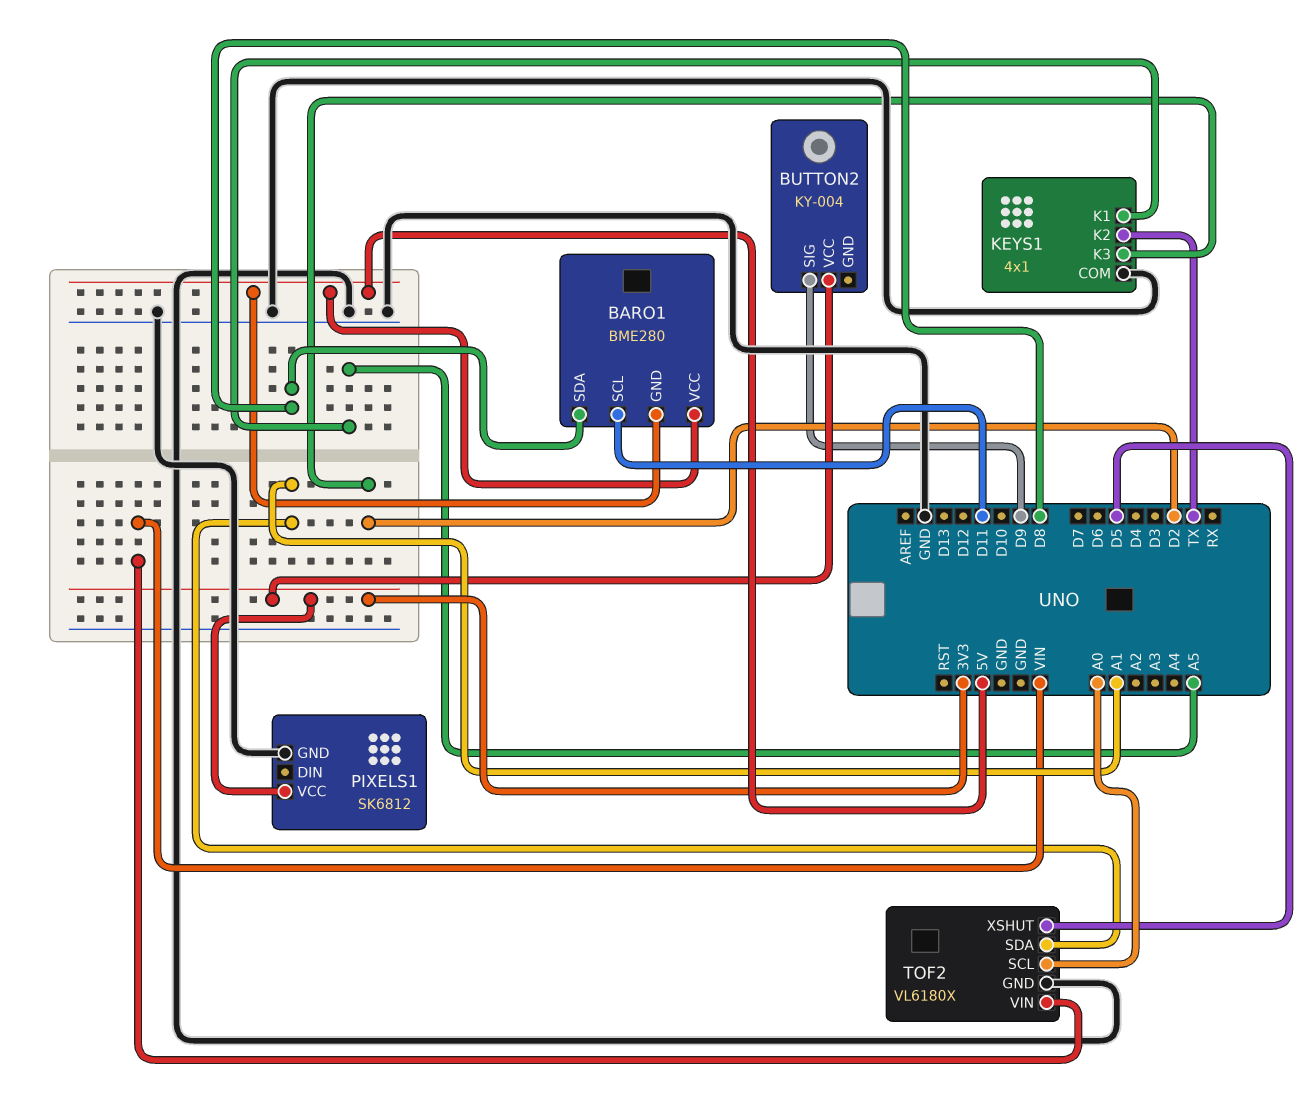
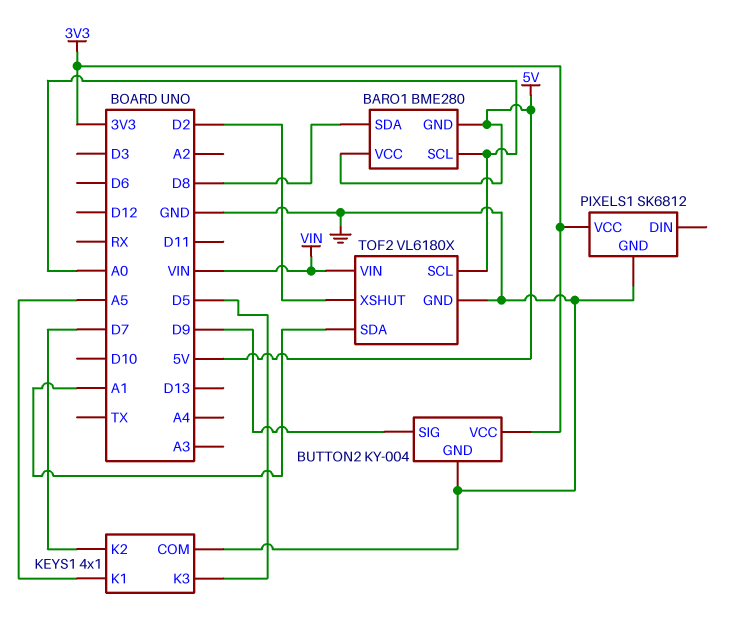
BARO1 pin SCL: D11 -> A0
BUTTON2 pin GND: none -> GND
KEYS1 pin K2: TX -> D7
KEYS1 pin K3: D2 -> D5
TOF2 pin XSHUT: D5 -> D2

